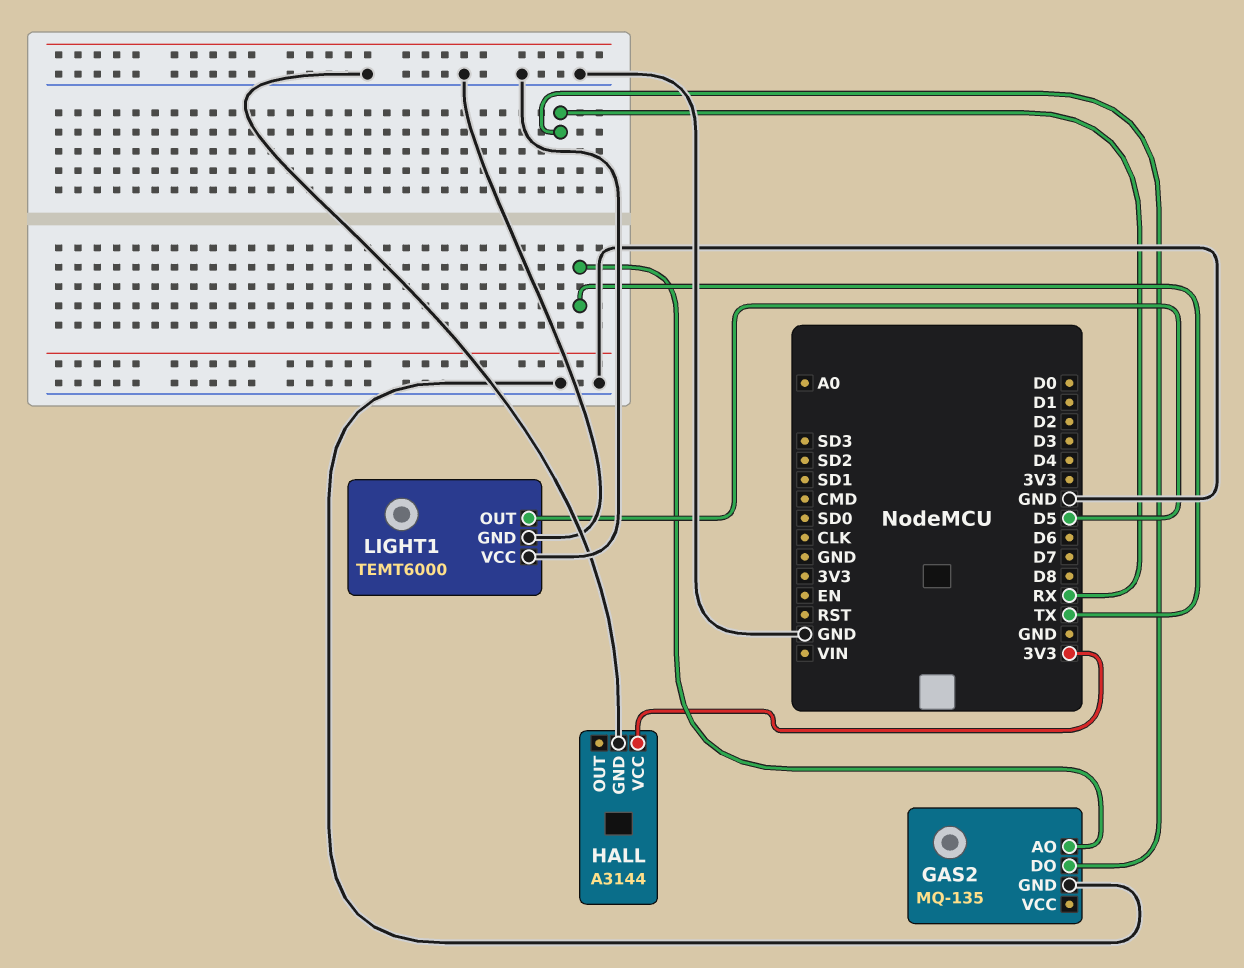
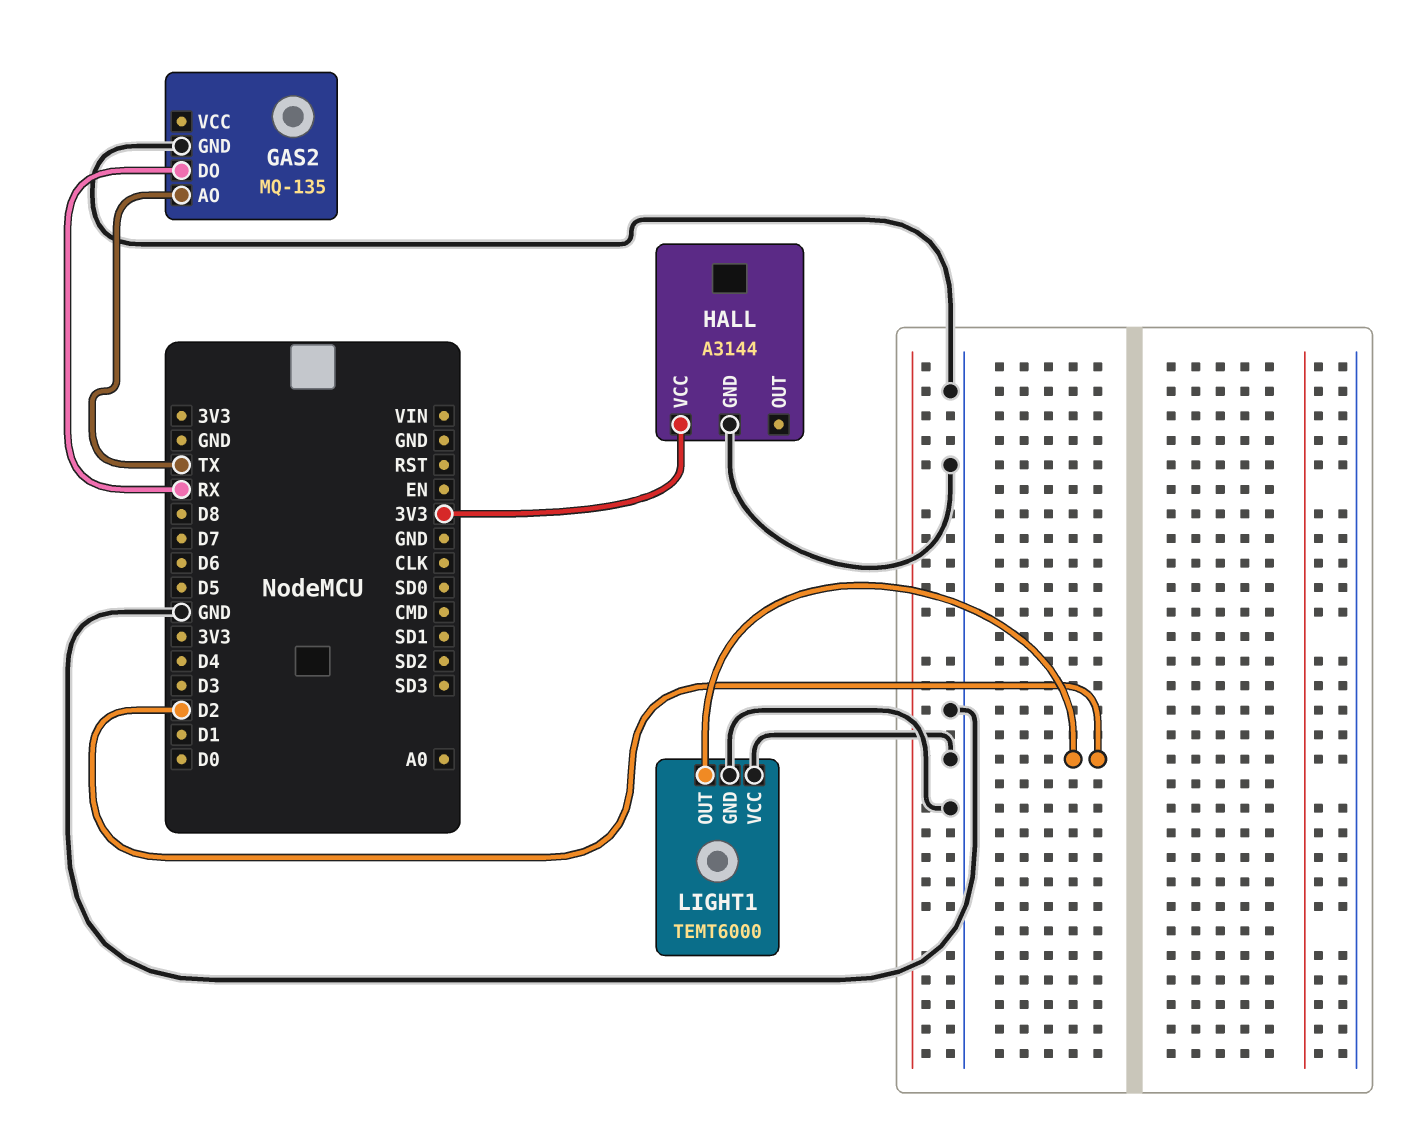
LIGHT1 pin OUT: D5 -> D2

